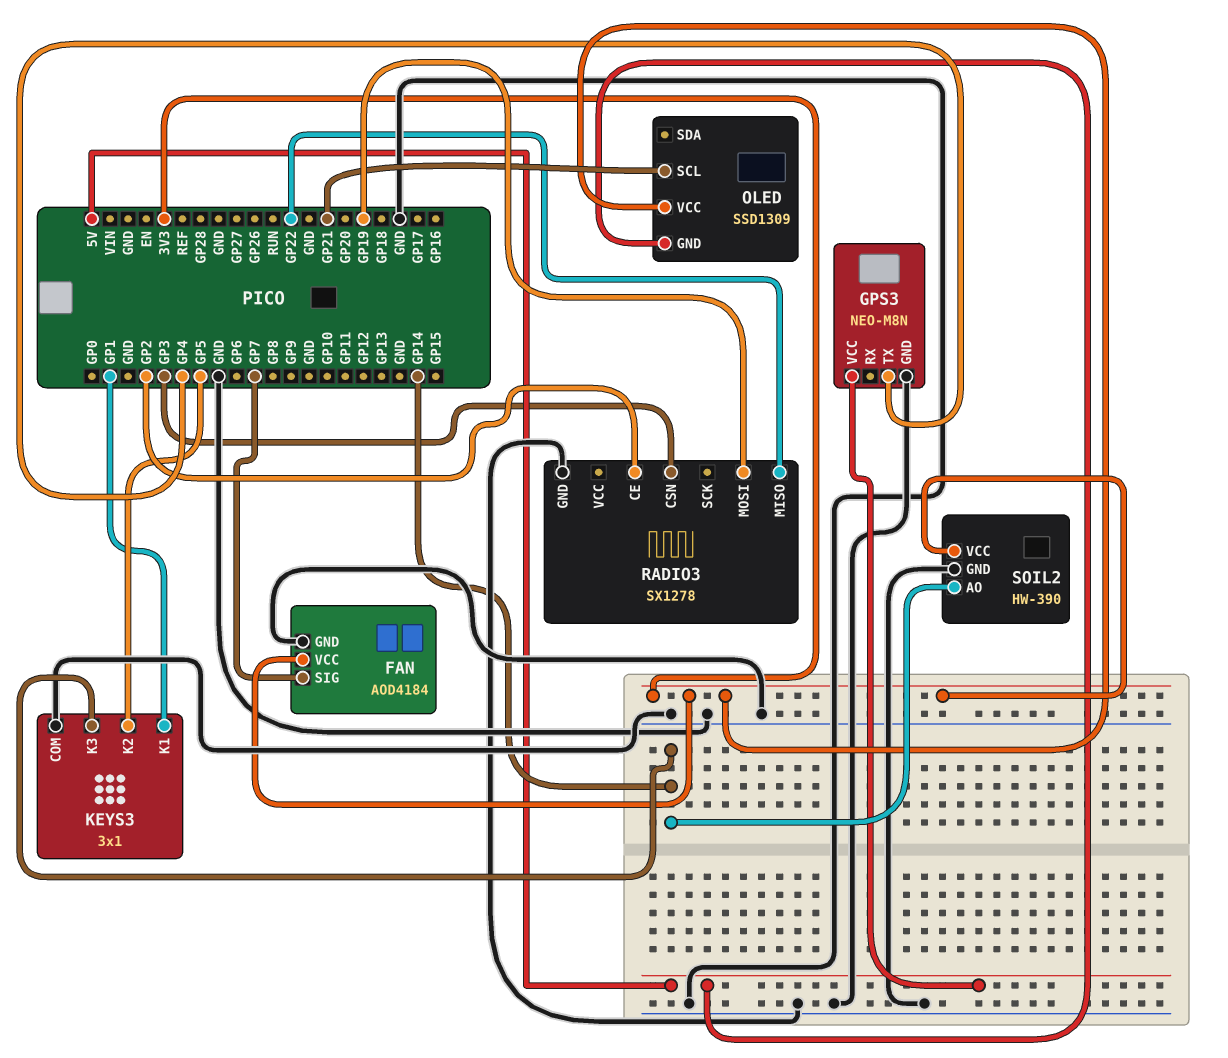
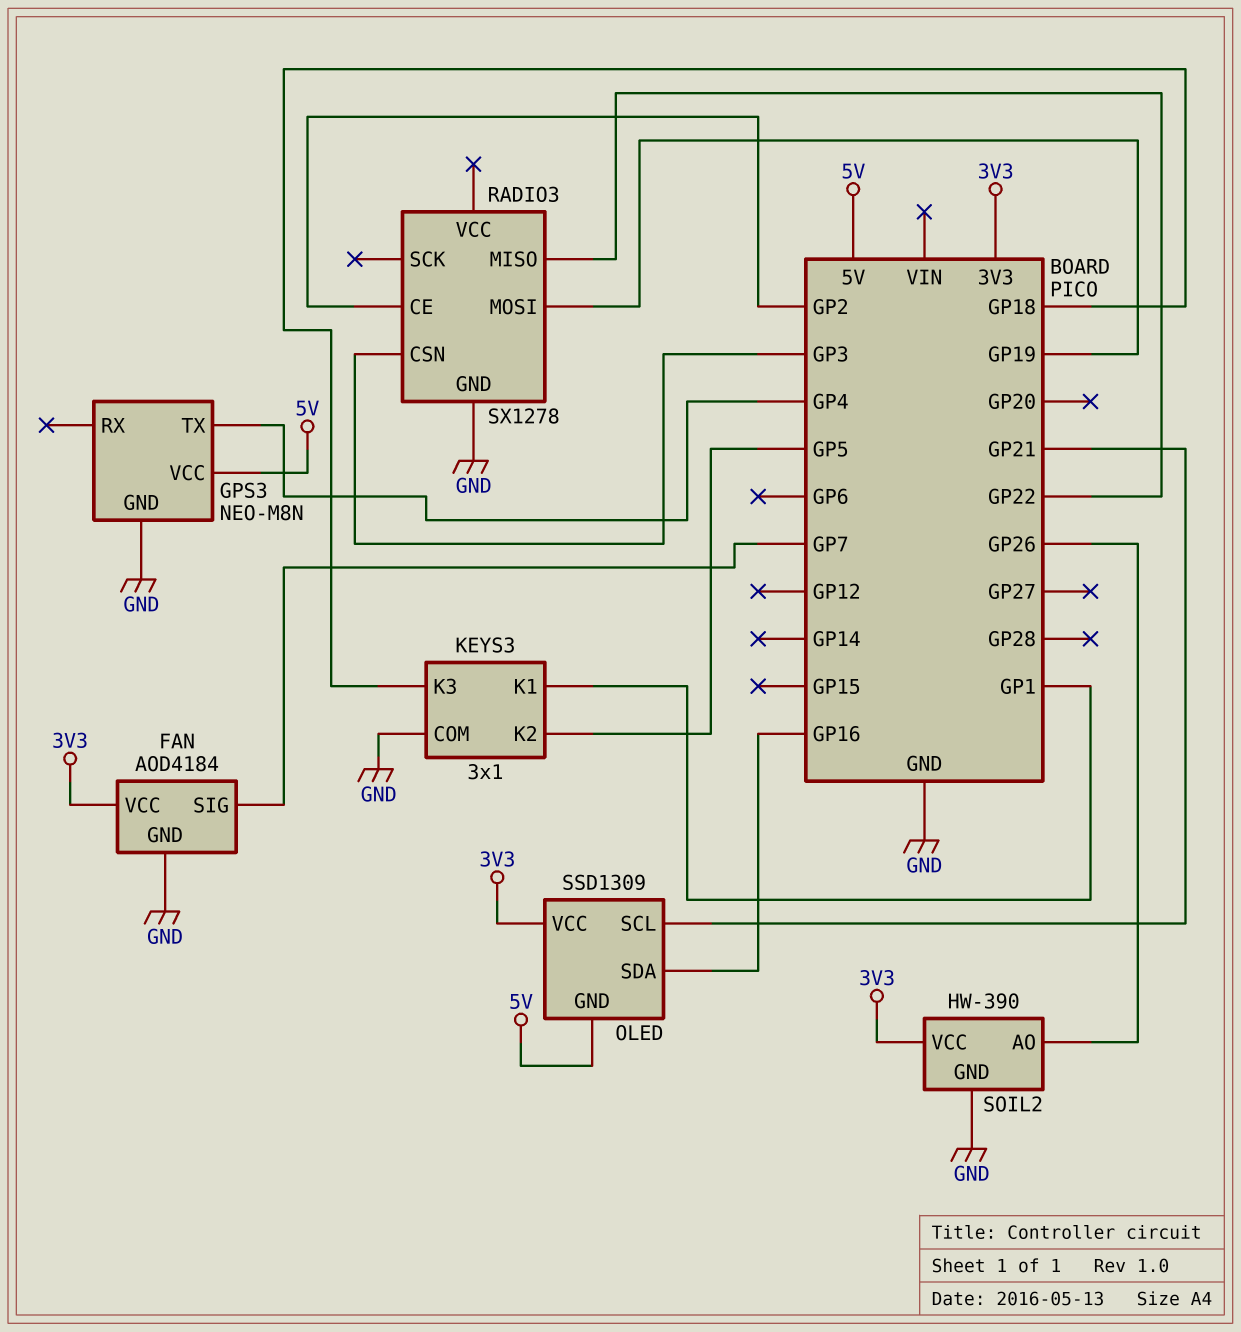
KEYS3 pin K3: GP14 -> GP18
OLED pin SDA: none -> GP16
SOIL2 pin AO: GP14 -> GP26

